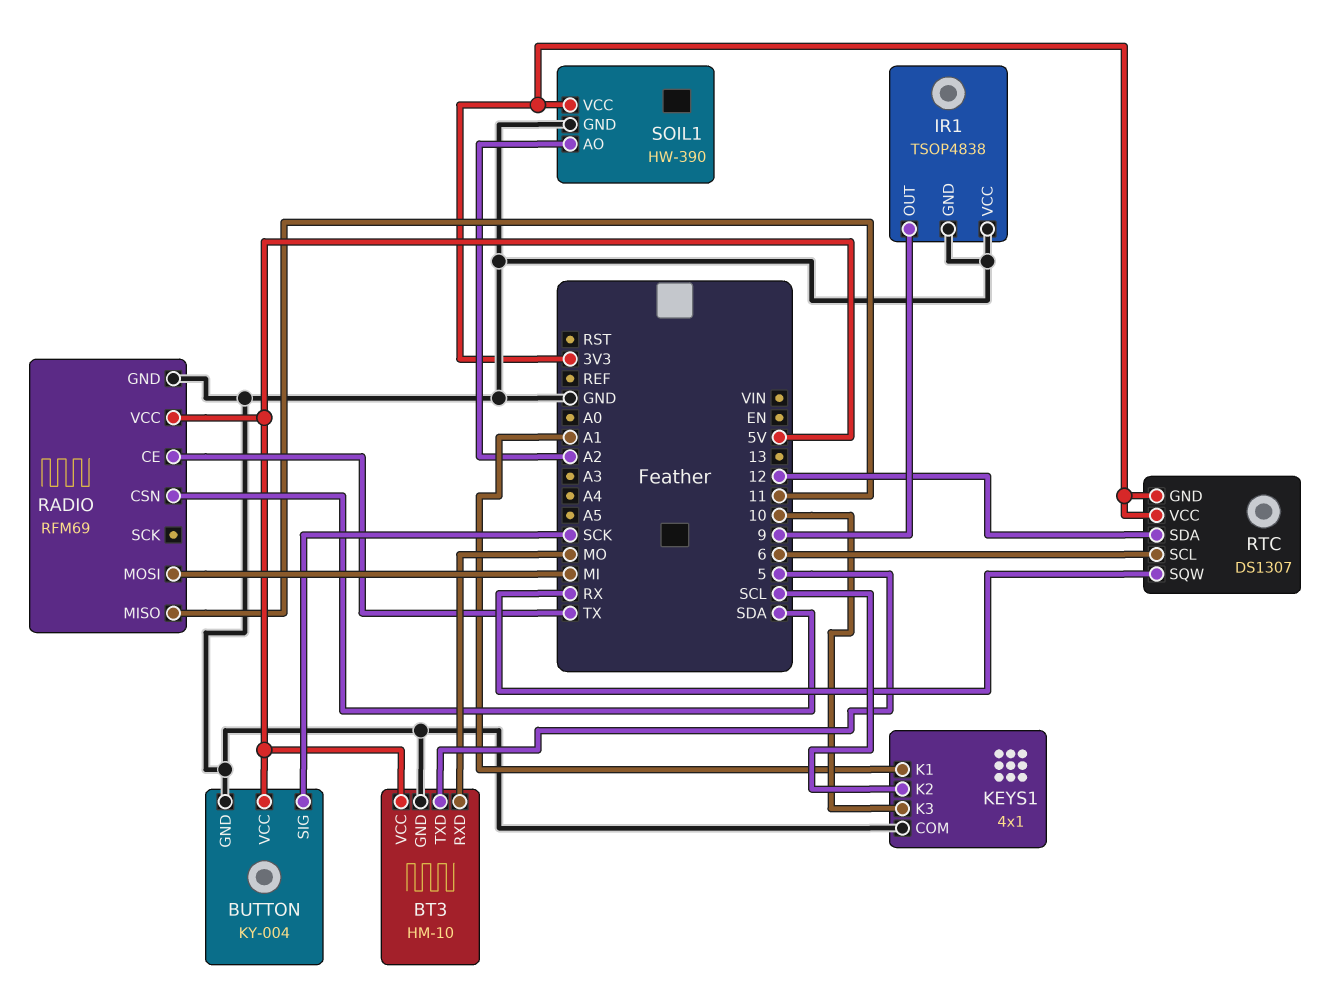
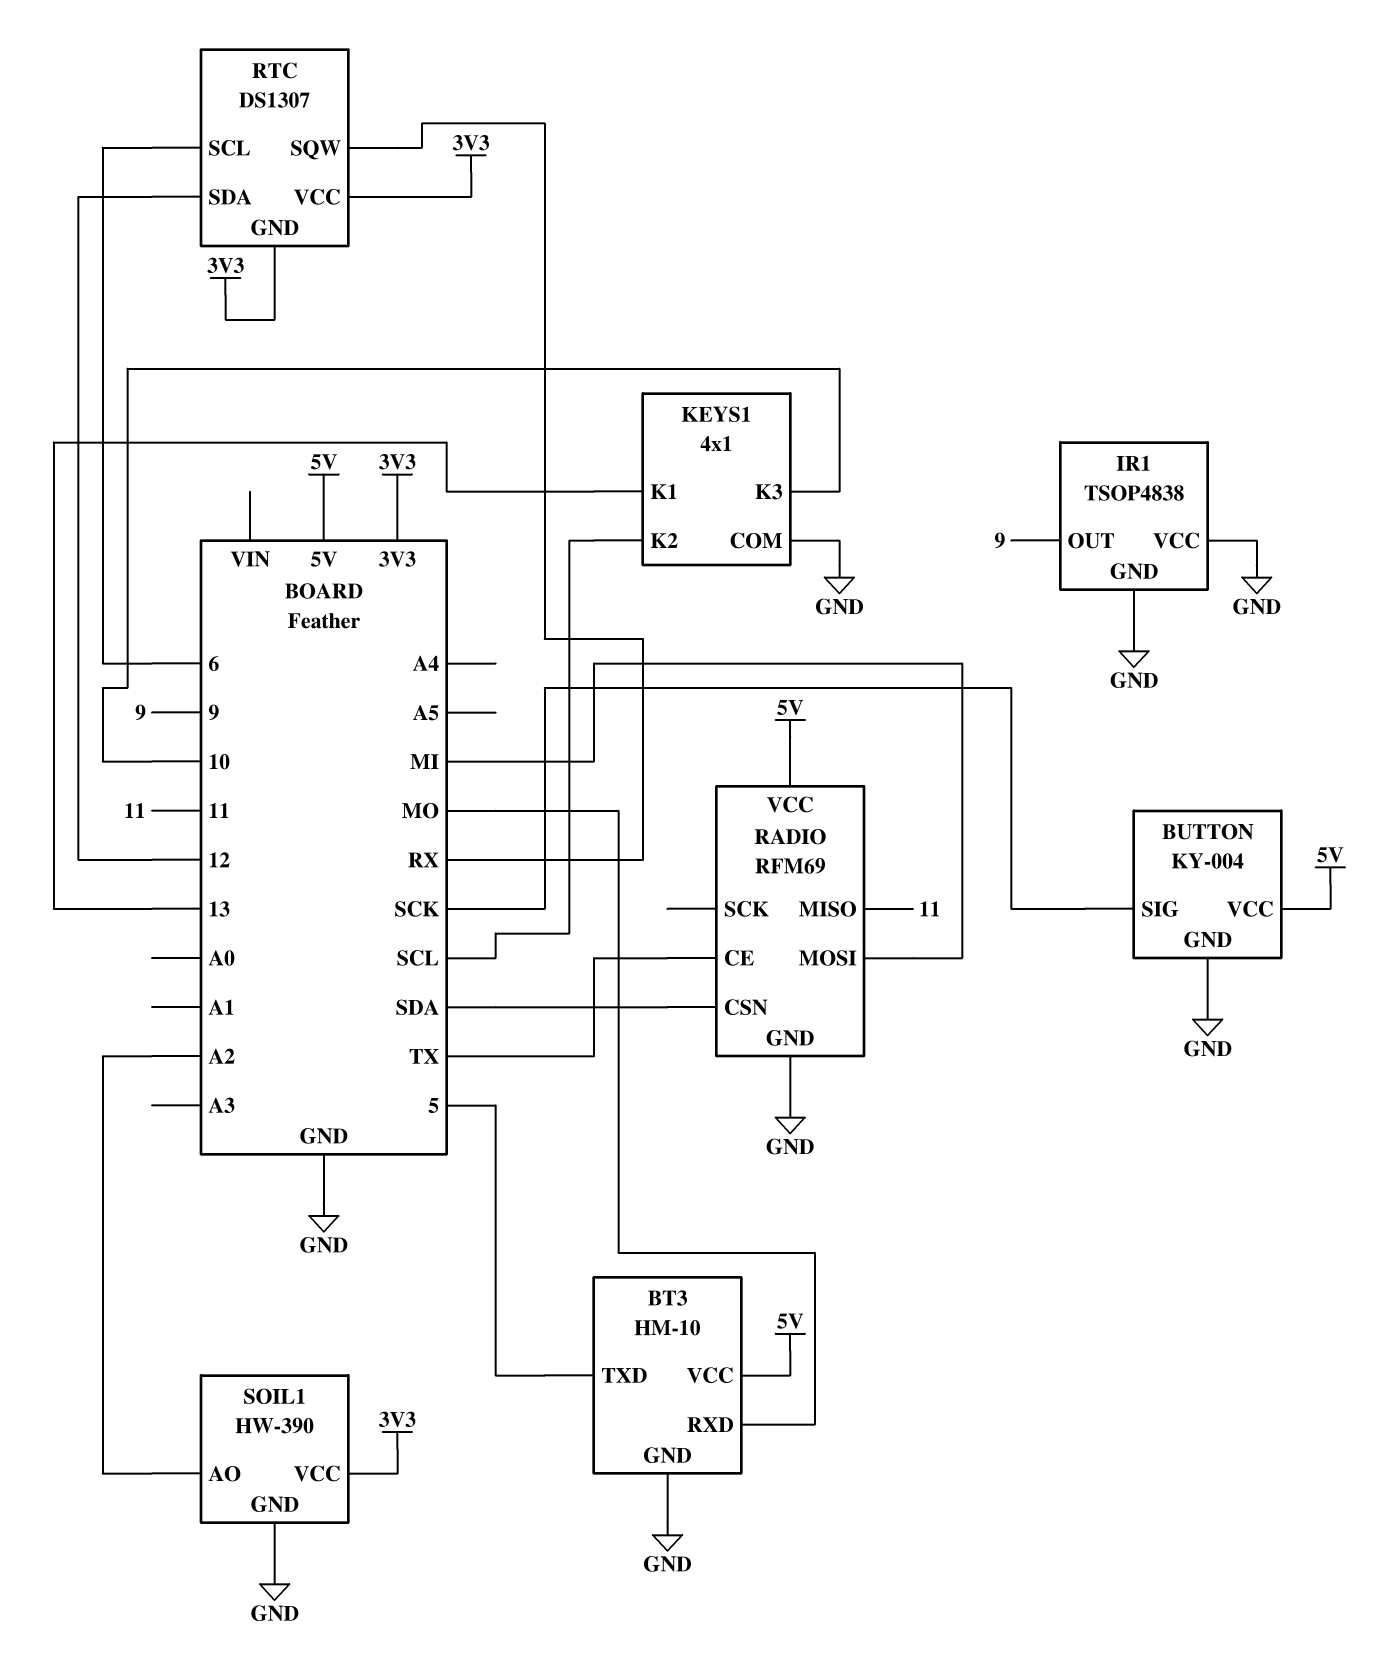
KEYS1 pin K1: A1 -> 13

